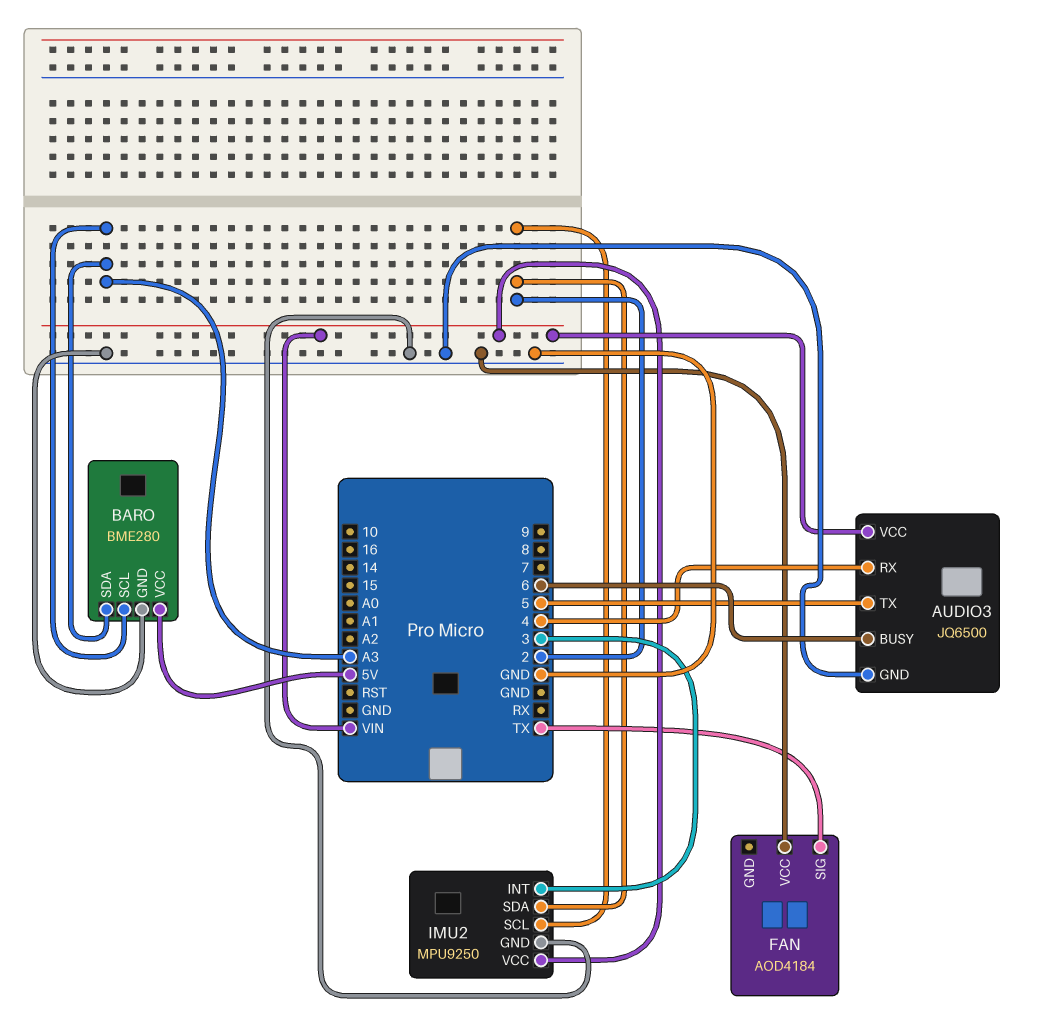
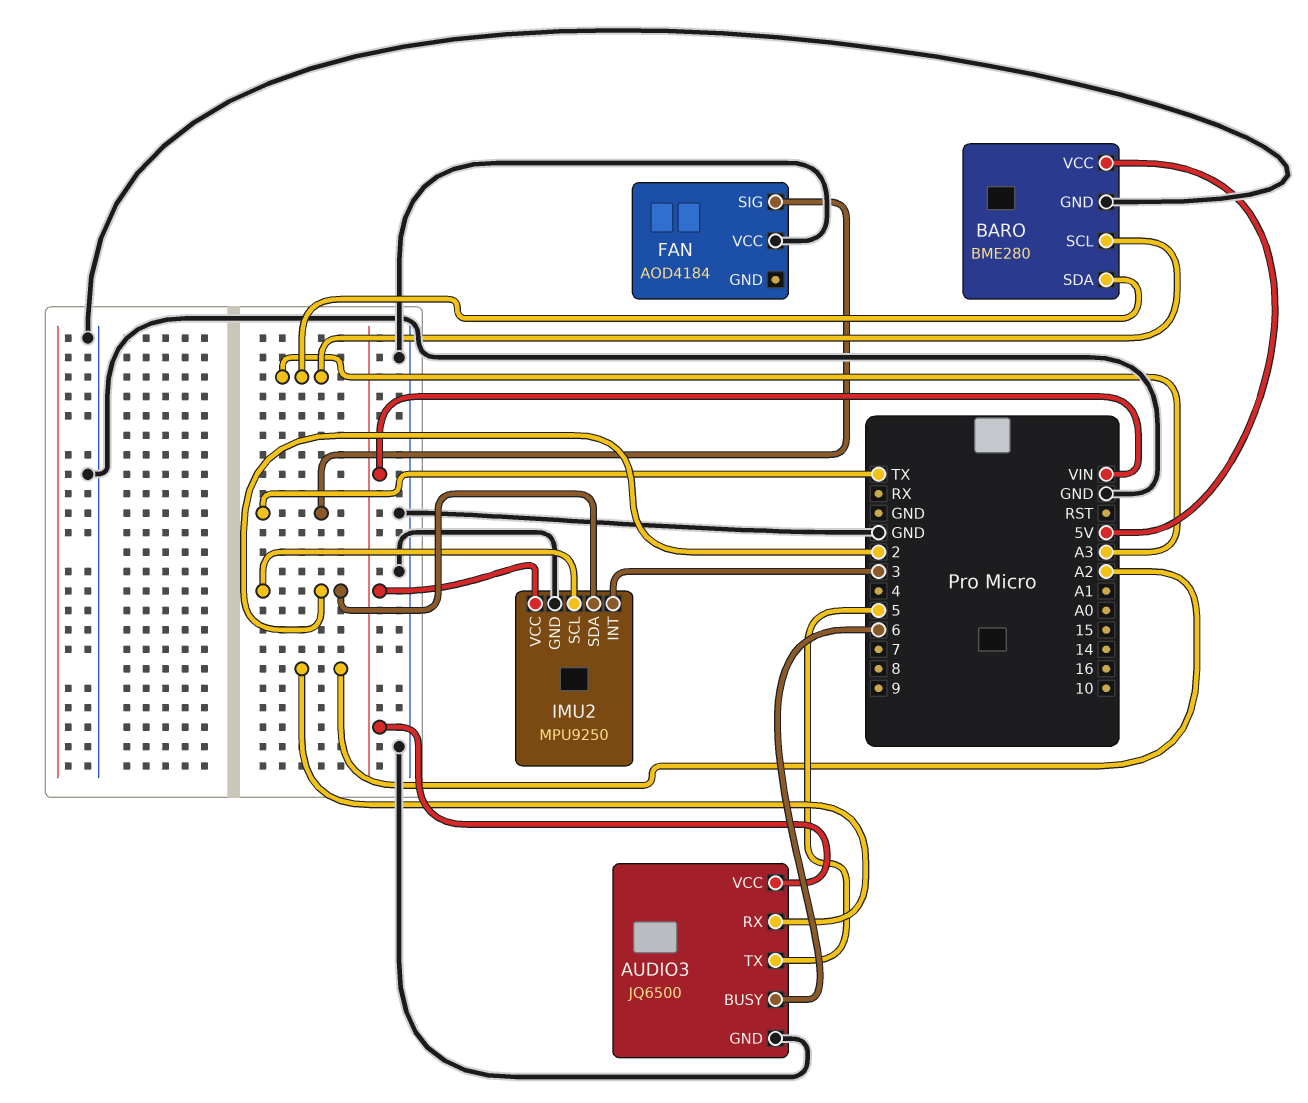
AUDIO3 pin RX: 4 -> A2

